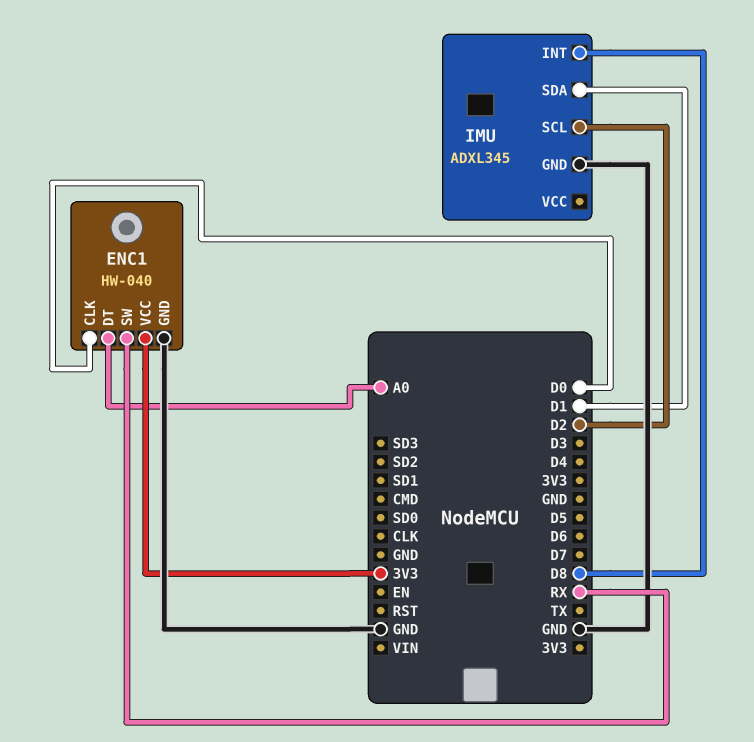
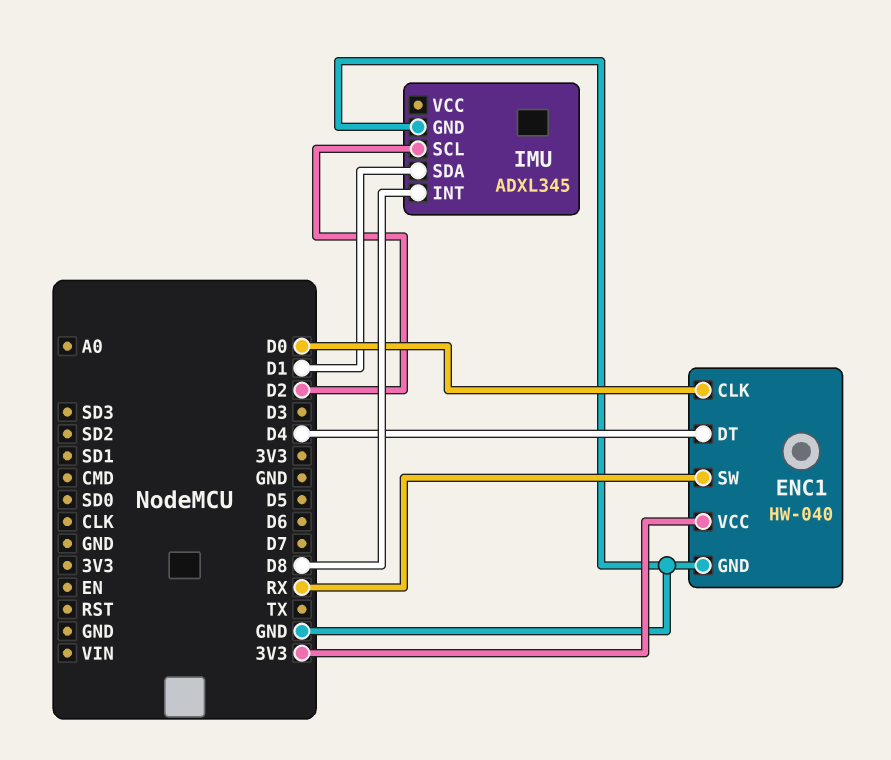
ENC1 pin DT: A0 -> D4

